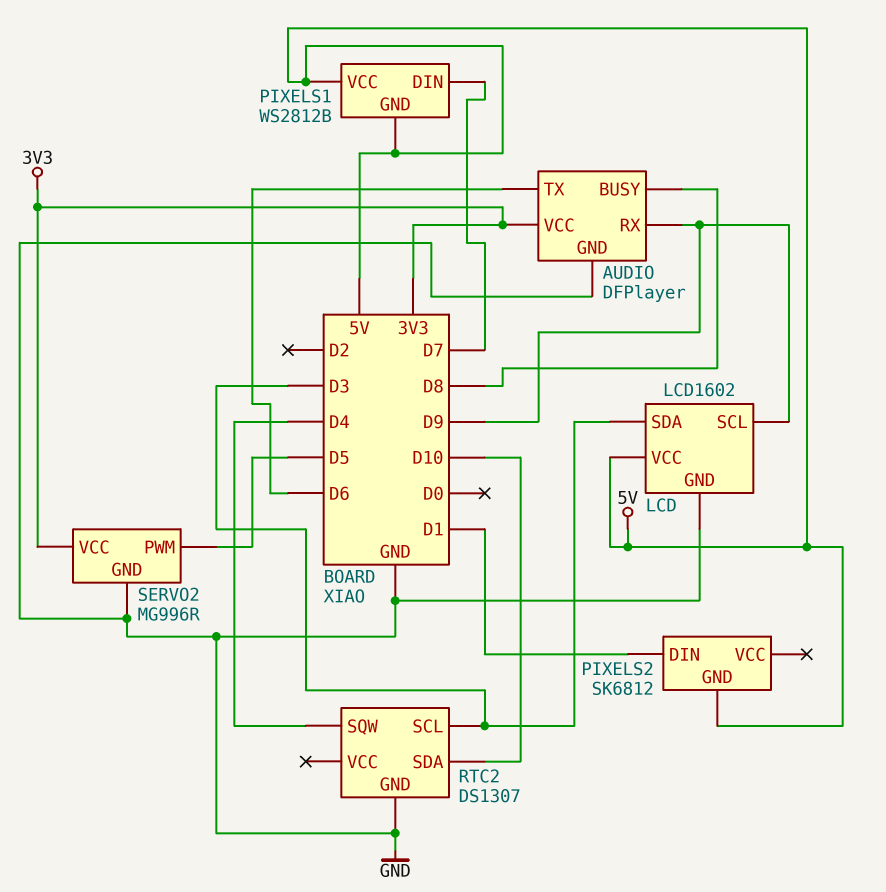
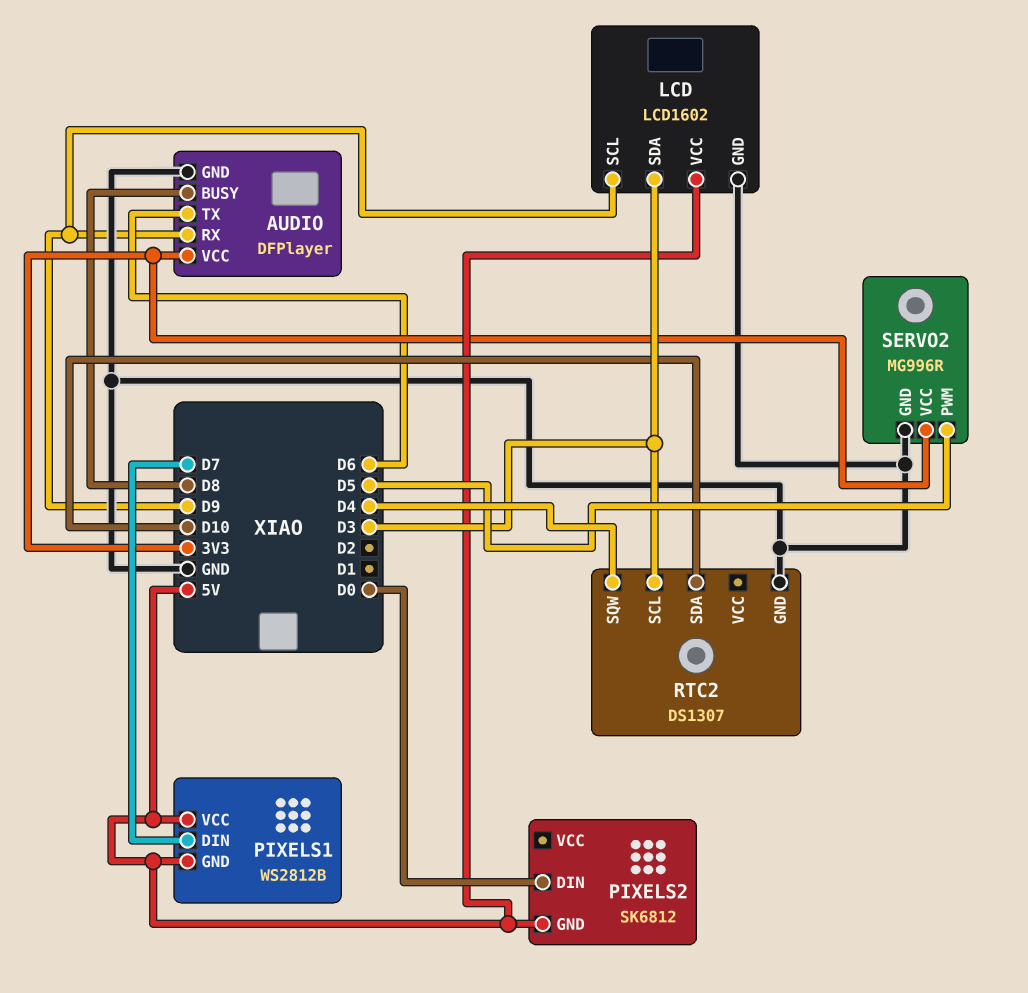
PIXELS2 pin DIN: D1 -> D0

